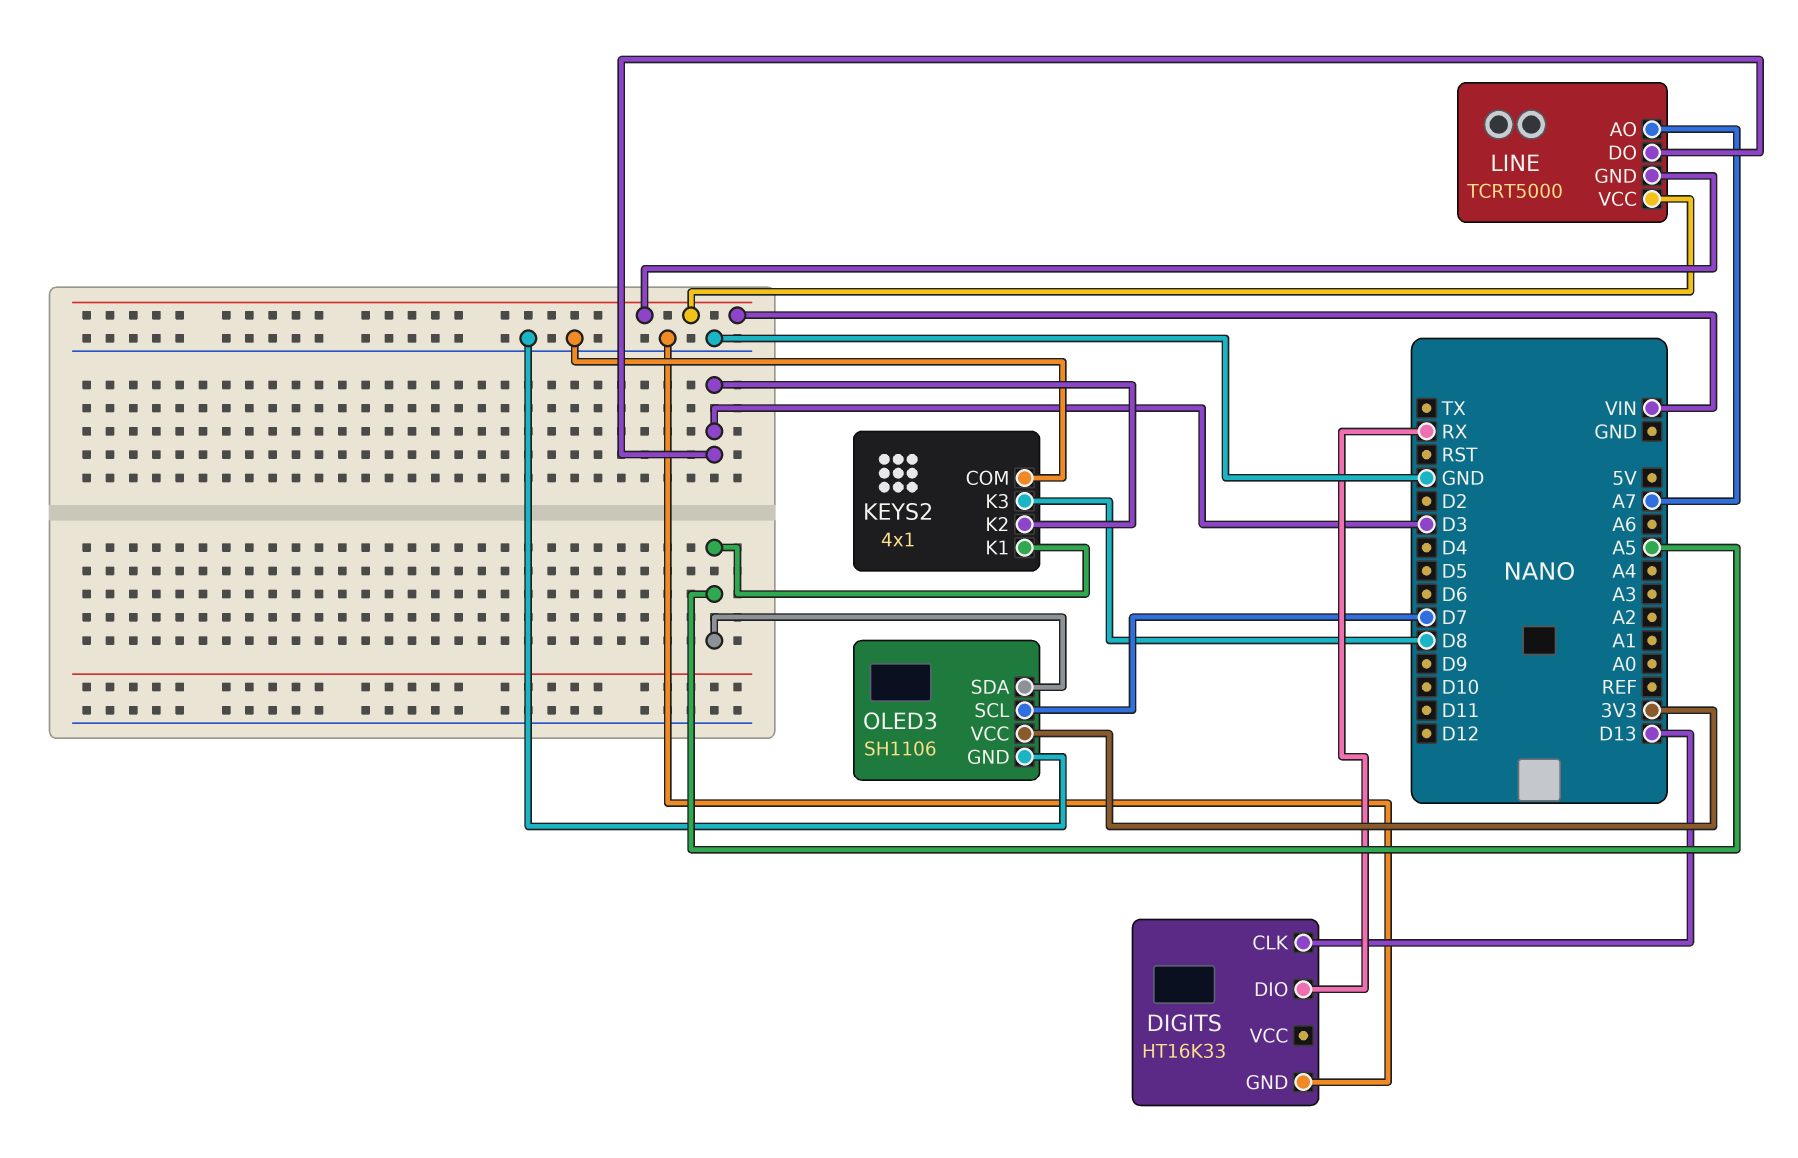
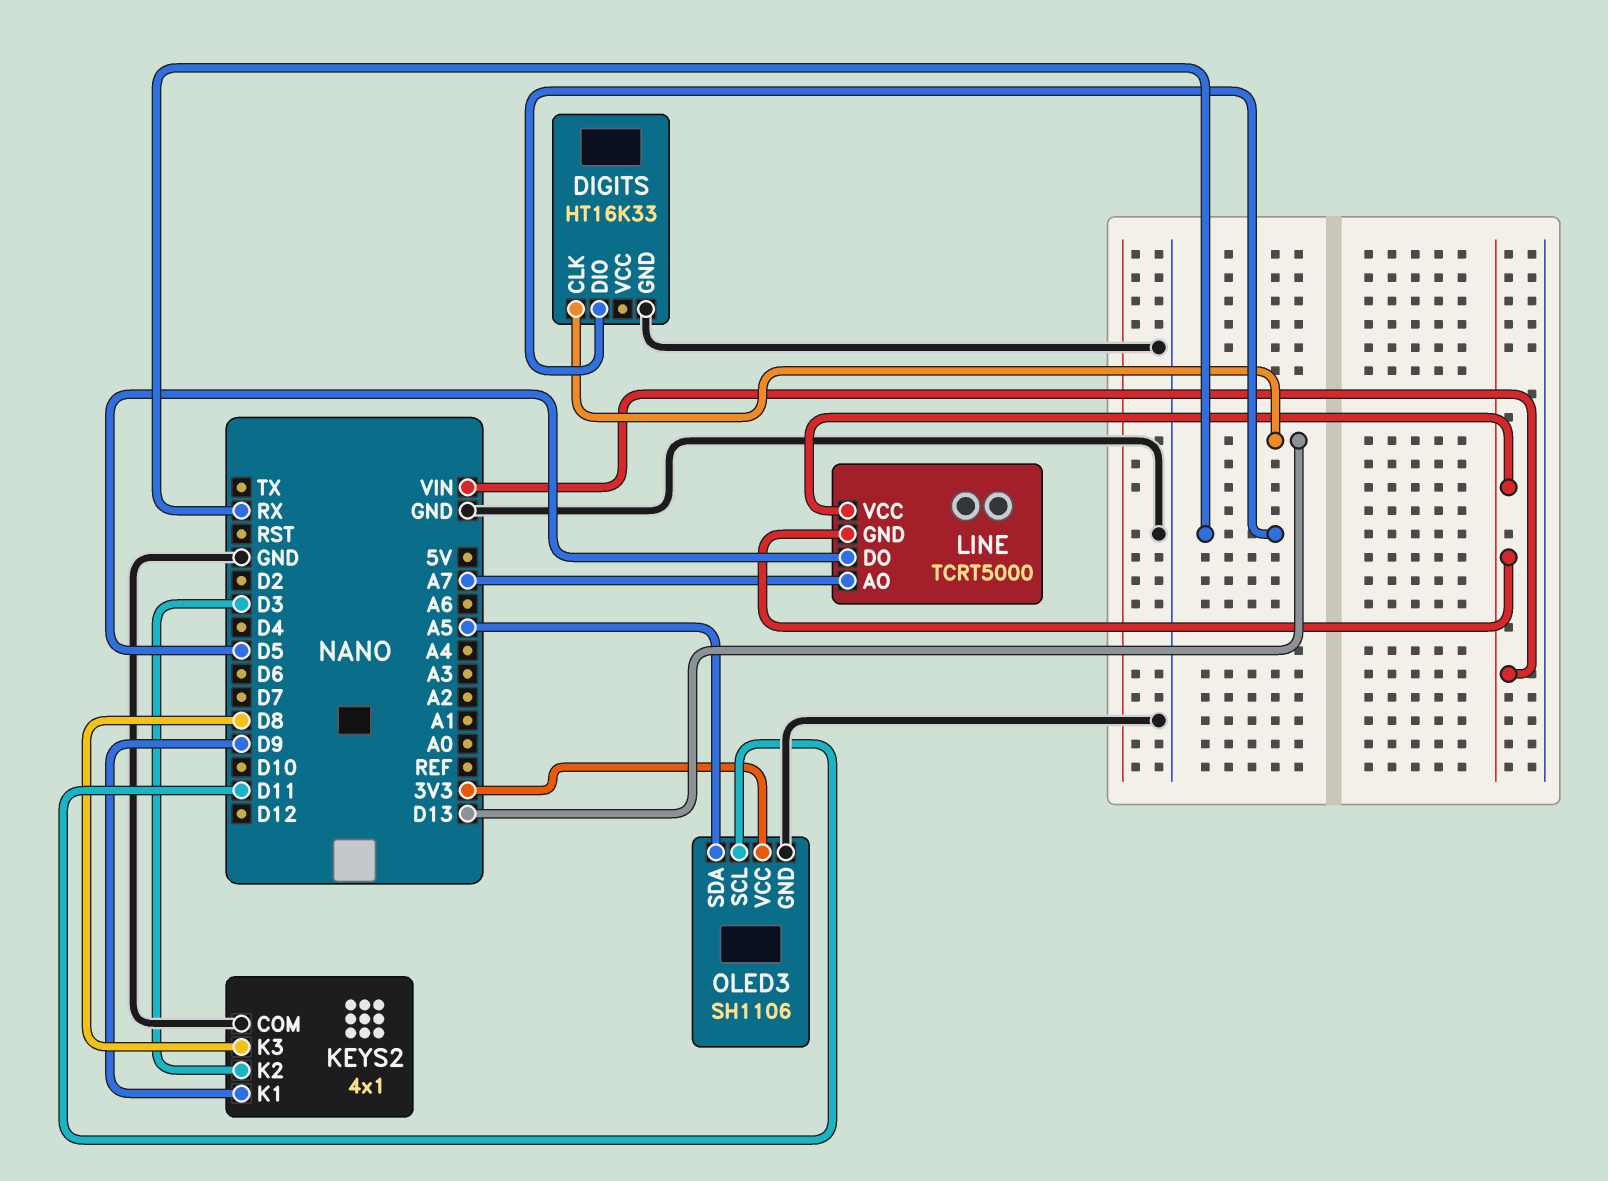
KEYS2 pin K1: A5 -> D9
LINE pin DO: D3 -> D5
OLED3 pin SCL: D7 -> D11

